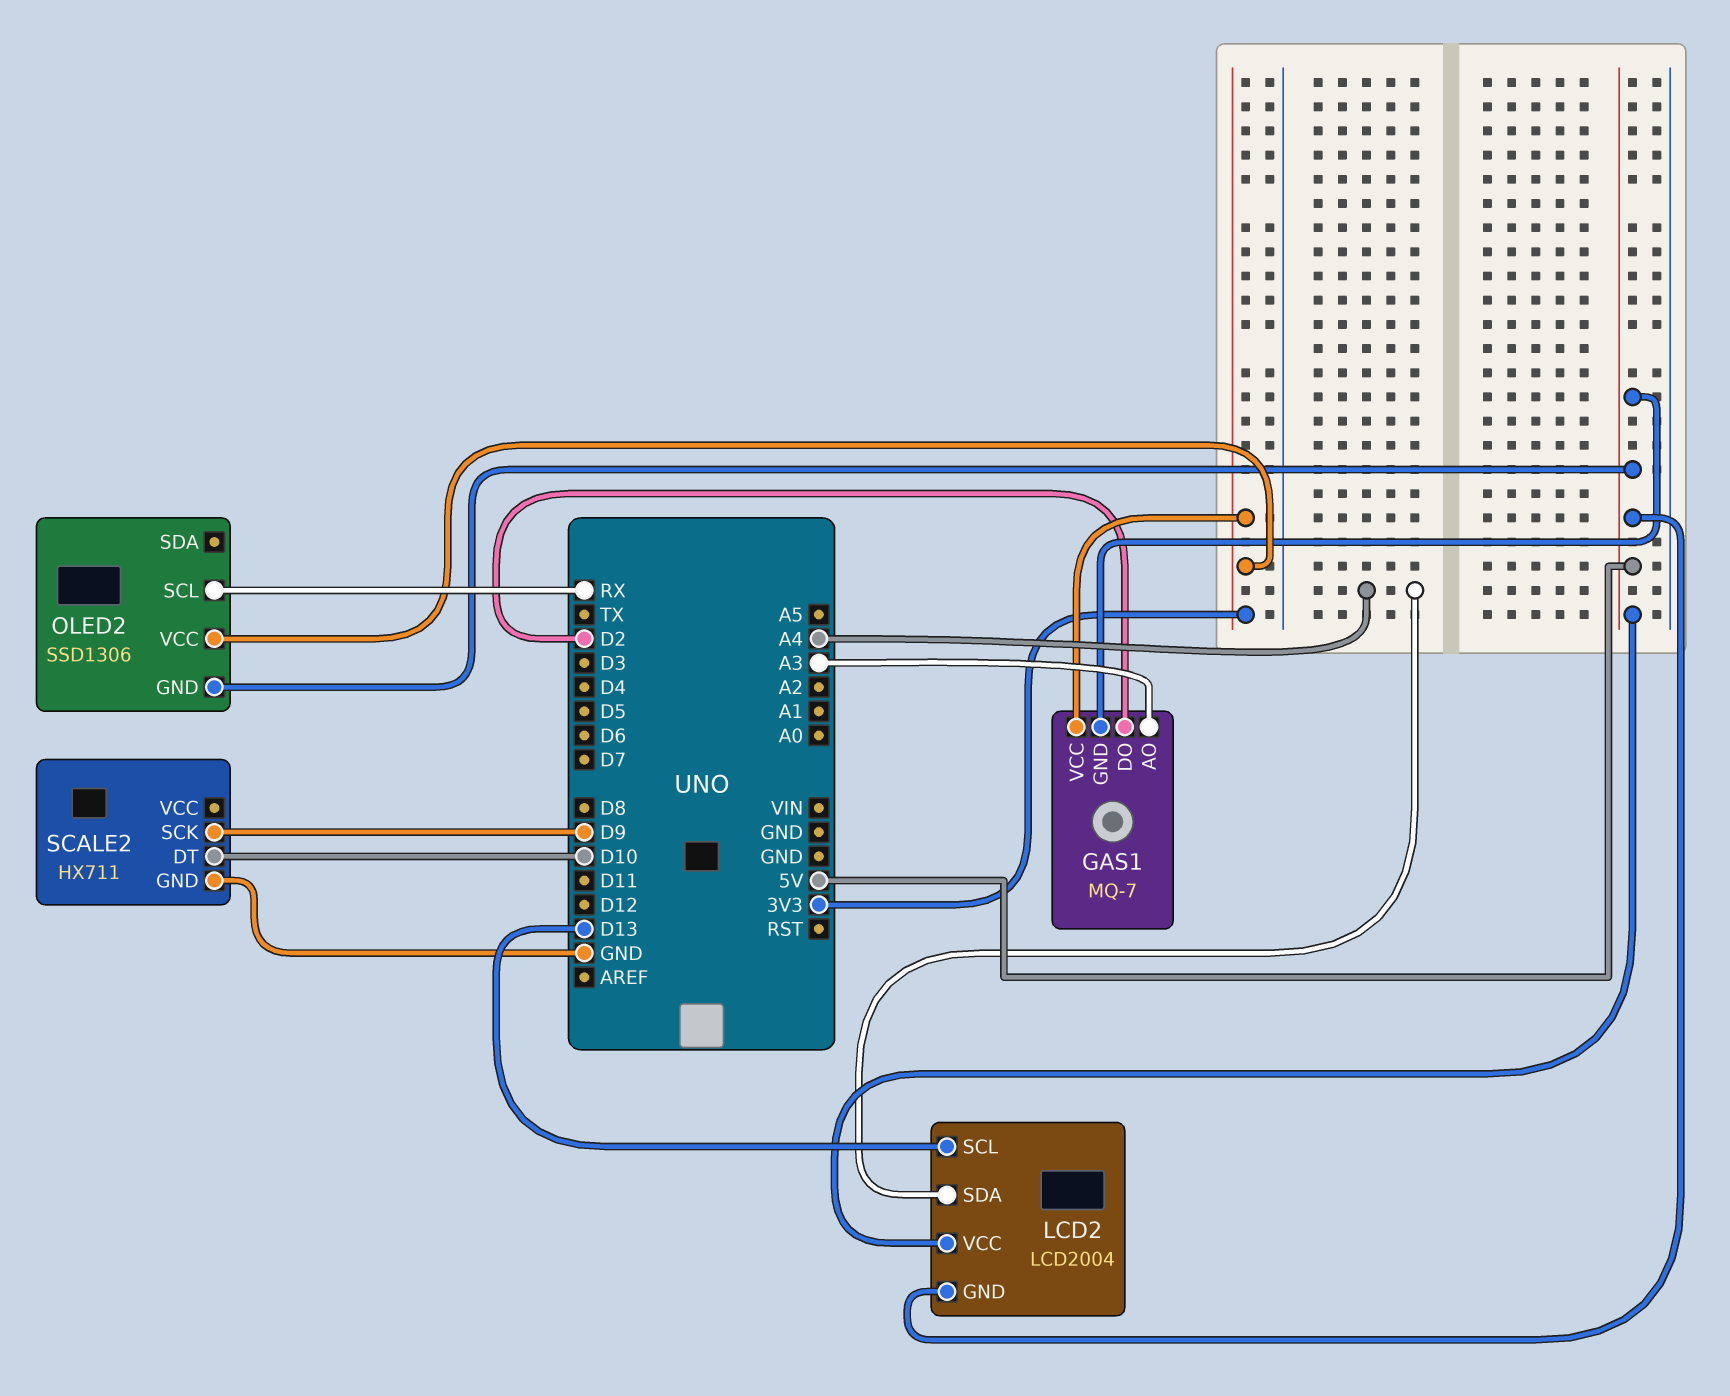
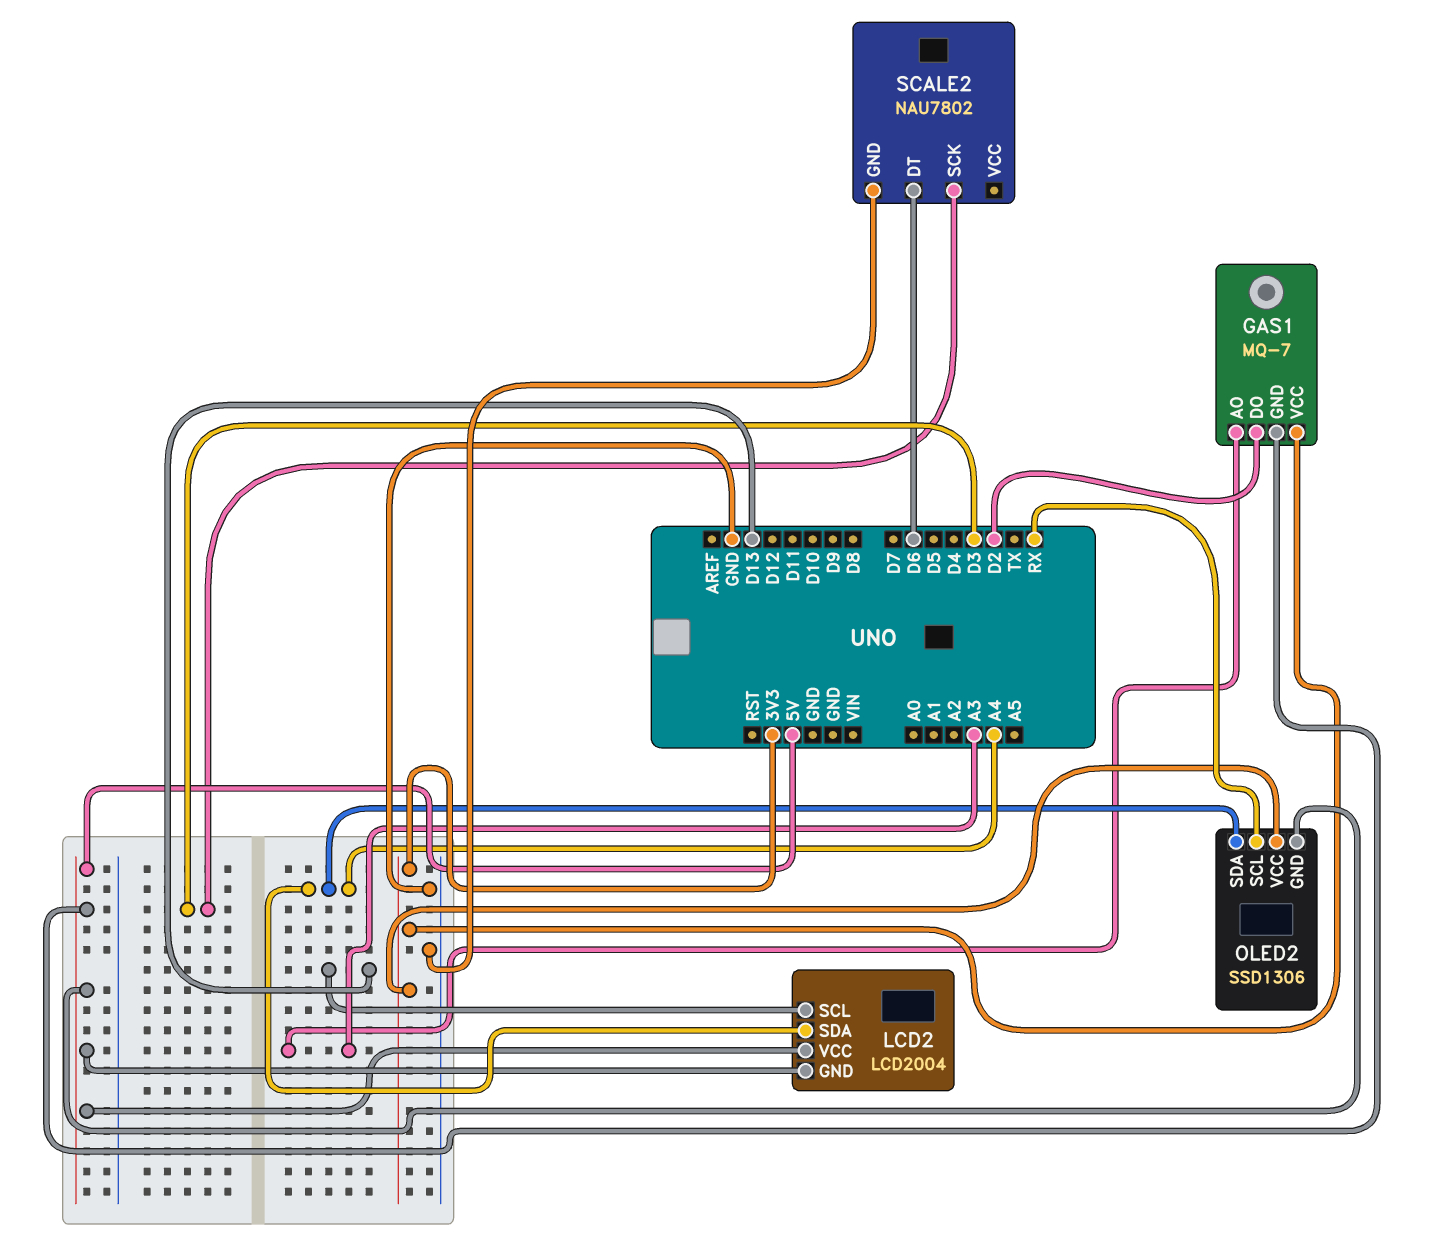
OLED2 pin SDA: none -> A4
SCALE2: HX711 -> NAU7802
SCALE2 pin DT: D10 -> D6
SCALE2 pin SCK: D9 -> D3

